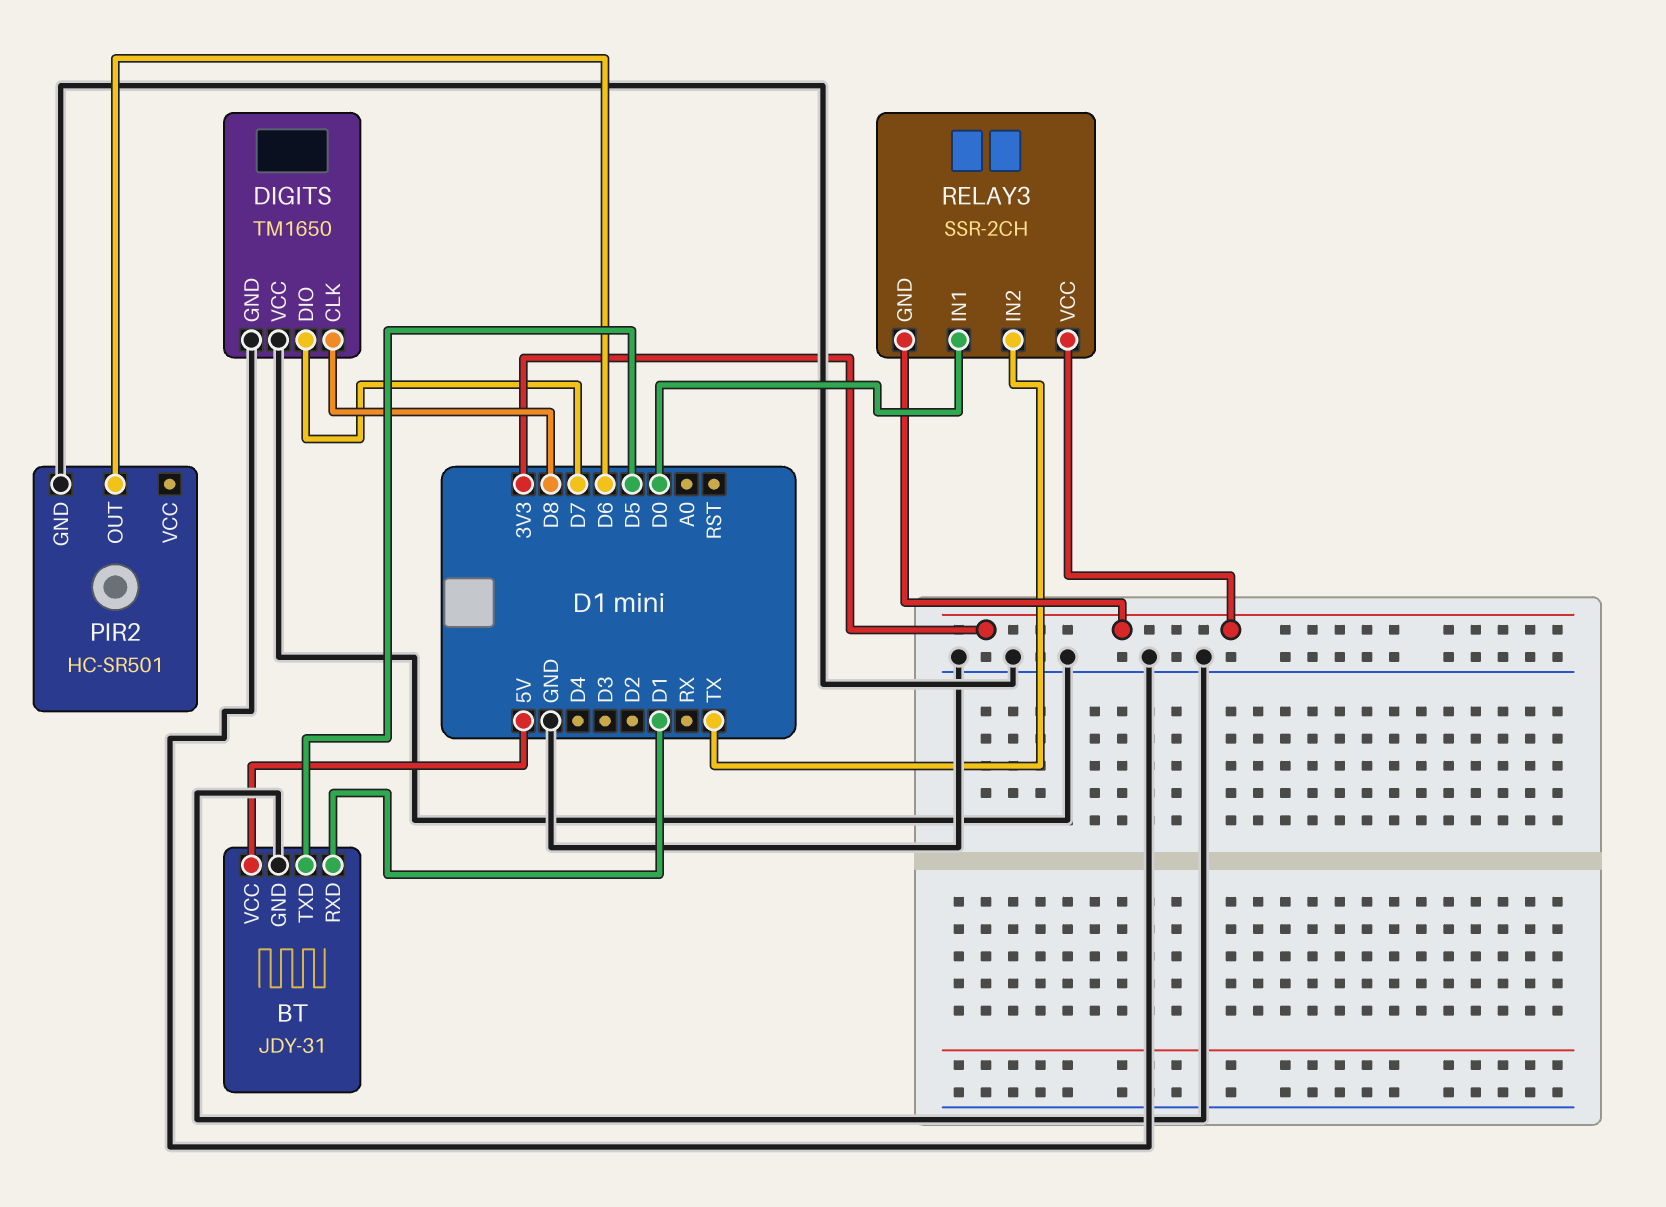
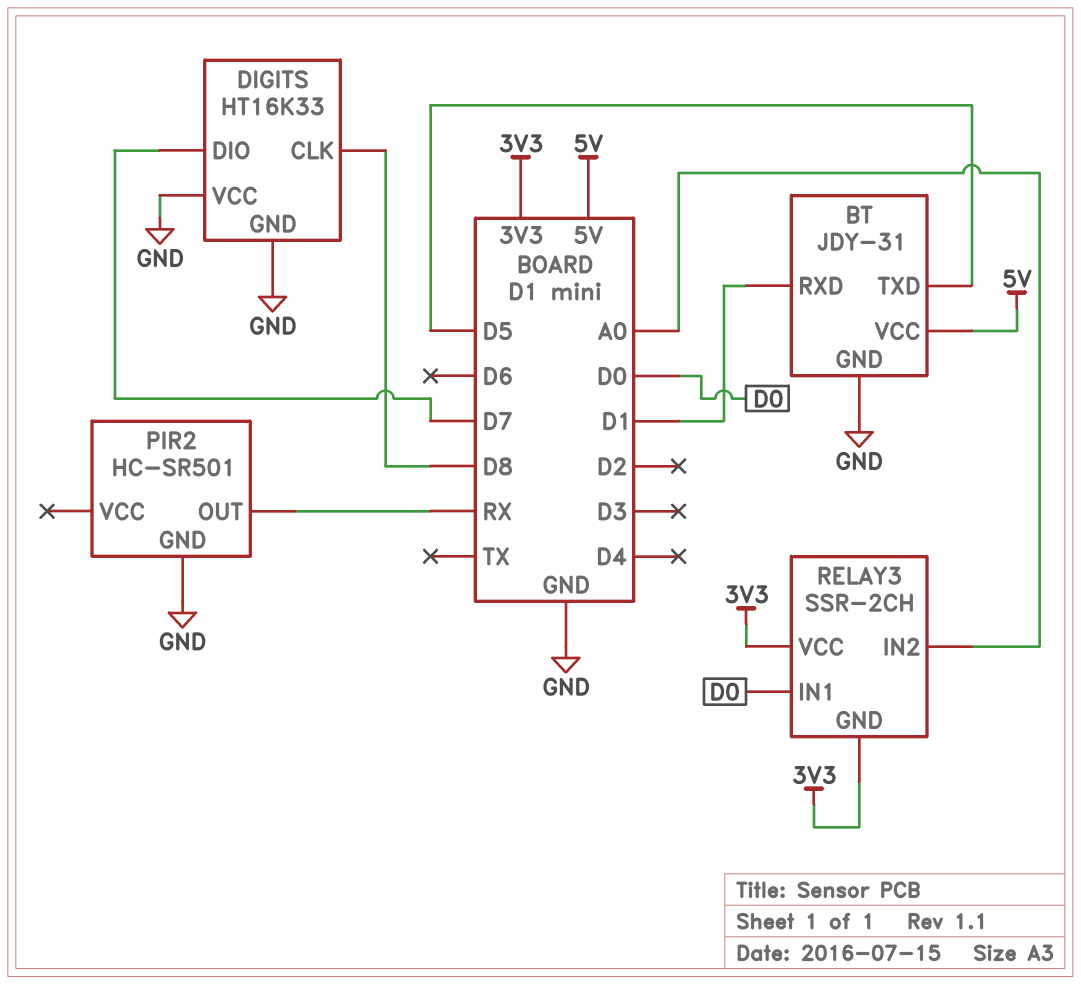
DIGITS: TM1650 -> HT16K33
PIR2 pin OUT: D6 -> RX
RELAY3 pin IN2: TX -> A0

